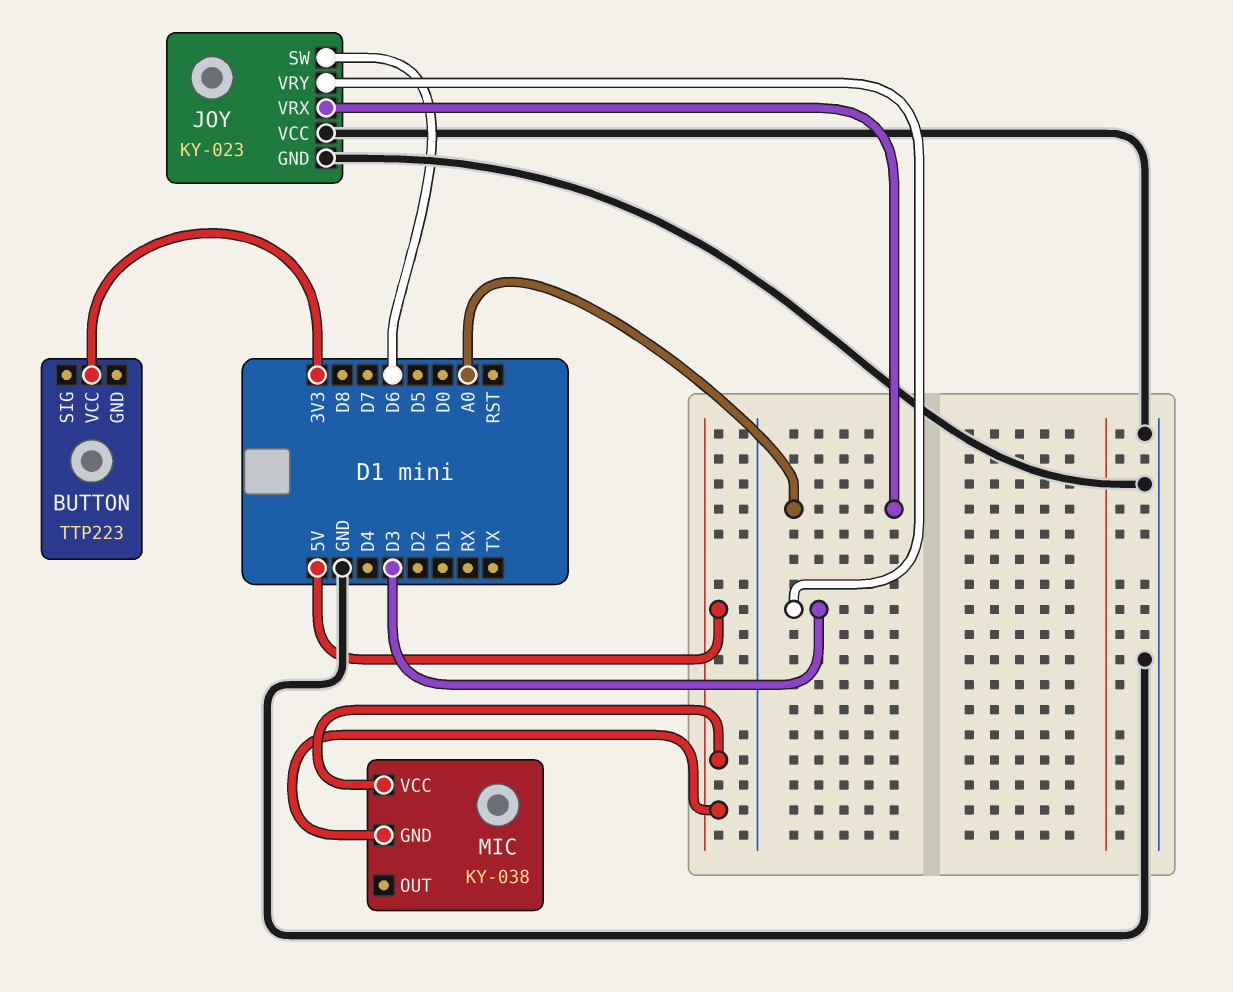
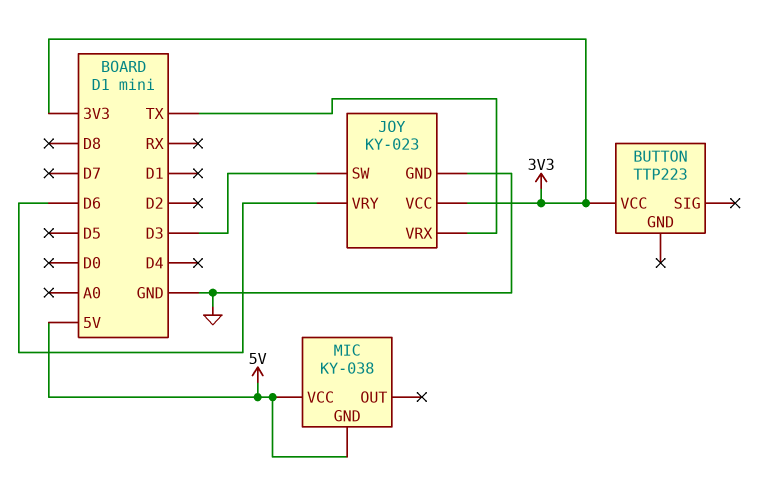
JOY pin SW: D6 -> D3
JOY pin VCC: GND -> 3V3
JOY pin VRX: A0 -> TX
JOY pin VRY: D3 -> D6

